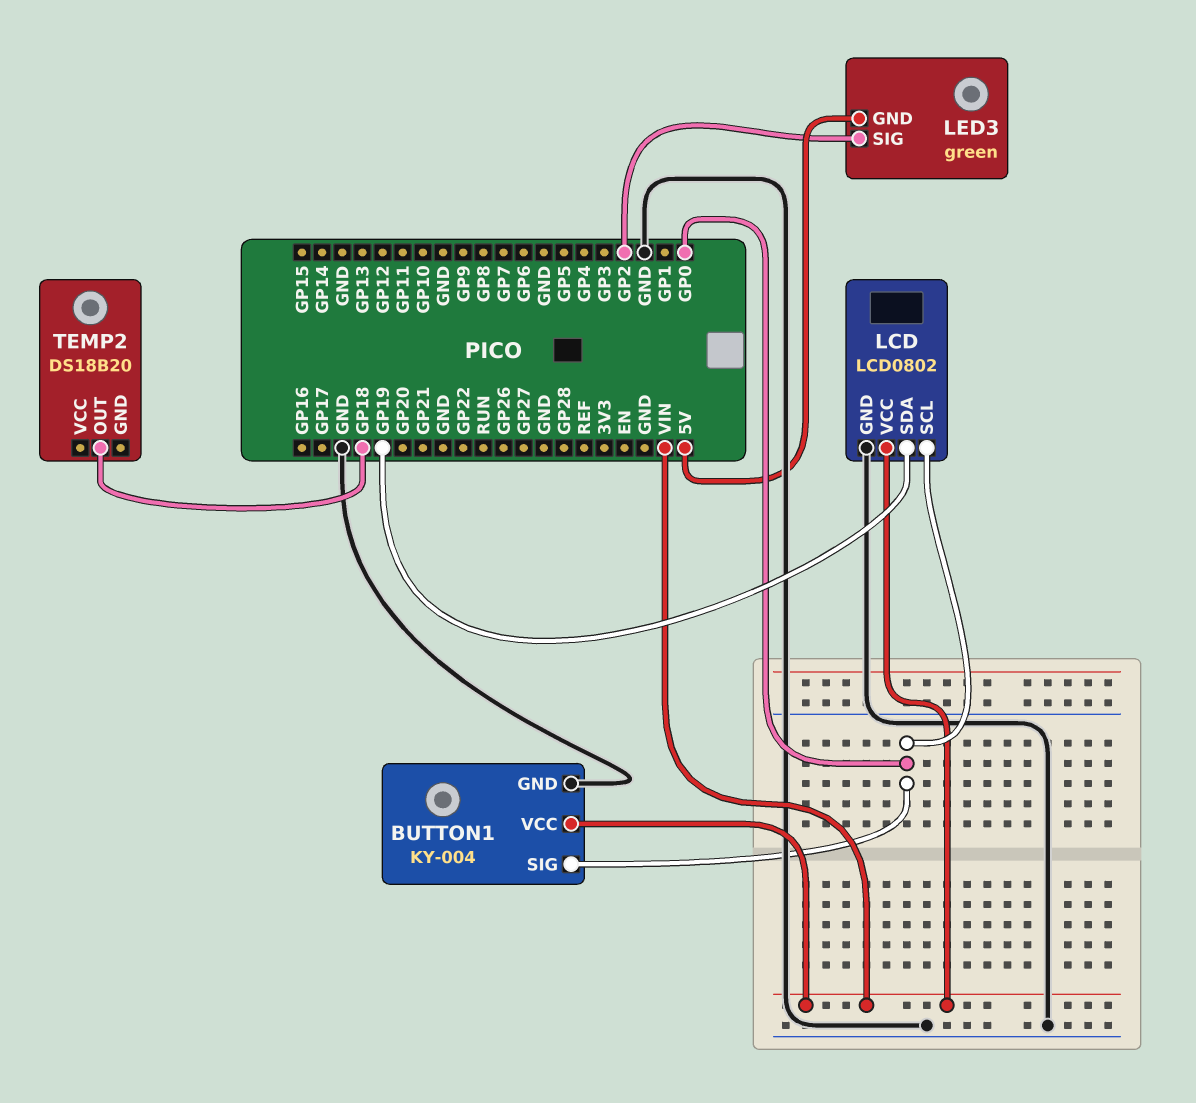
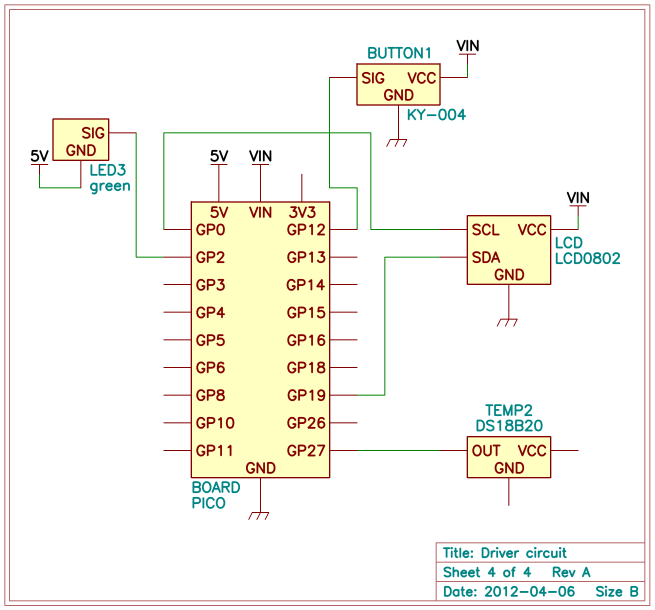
BUTTON1 pin SIG: GP0 -> GP12
TEMP2 pin OUT: GP18 -> GP27

